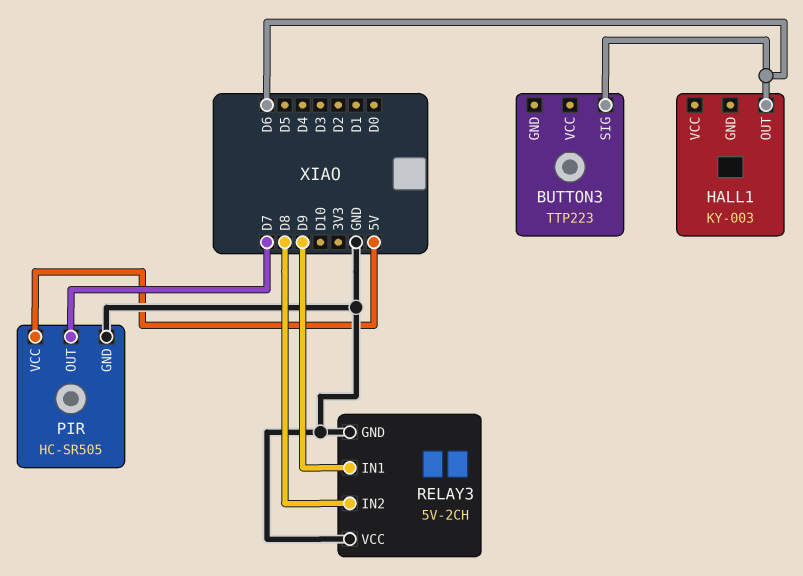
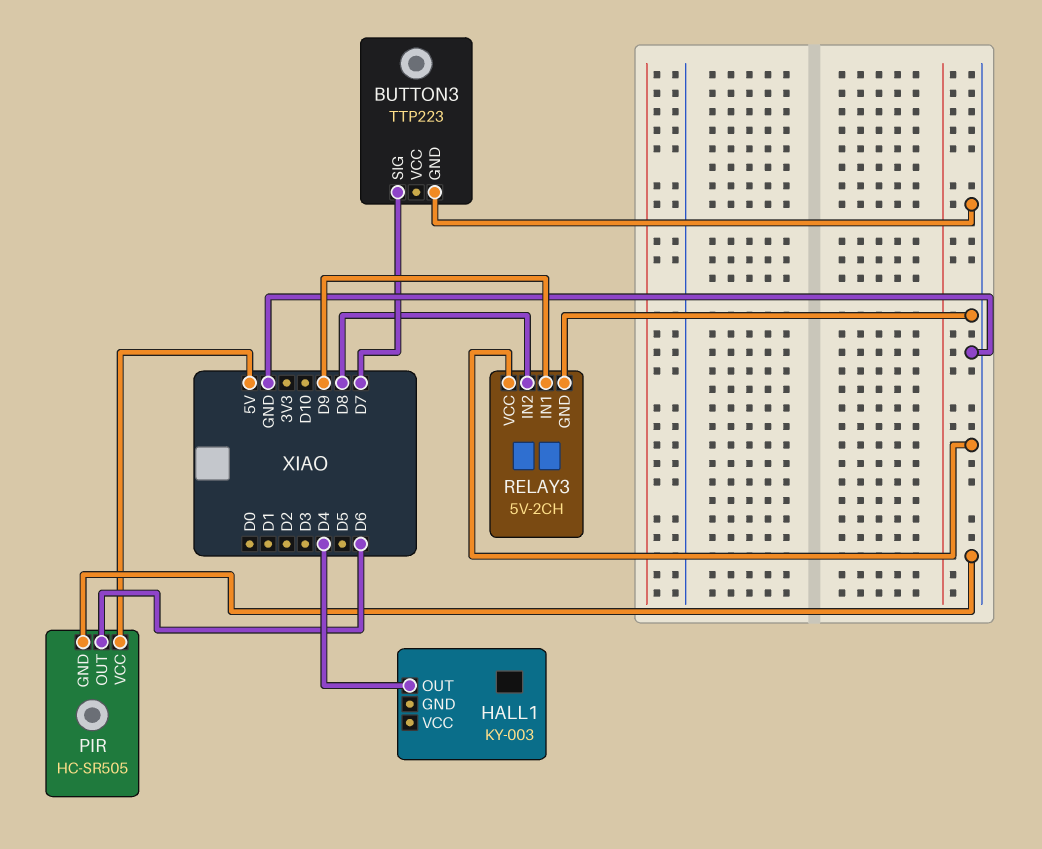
BUTTON3 pin GND: none -> GND
BUTTON3 pin SIG: D6 -> D7
HALL1 pin OUT: D6 -> D4
PIR pin OUT: D7 -> D6

